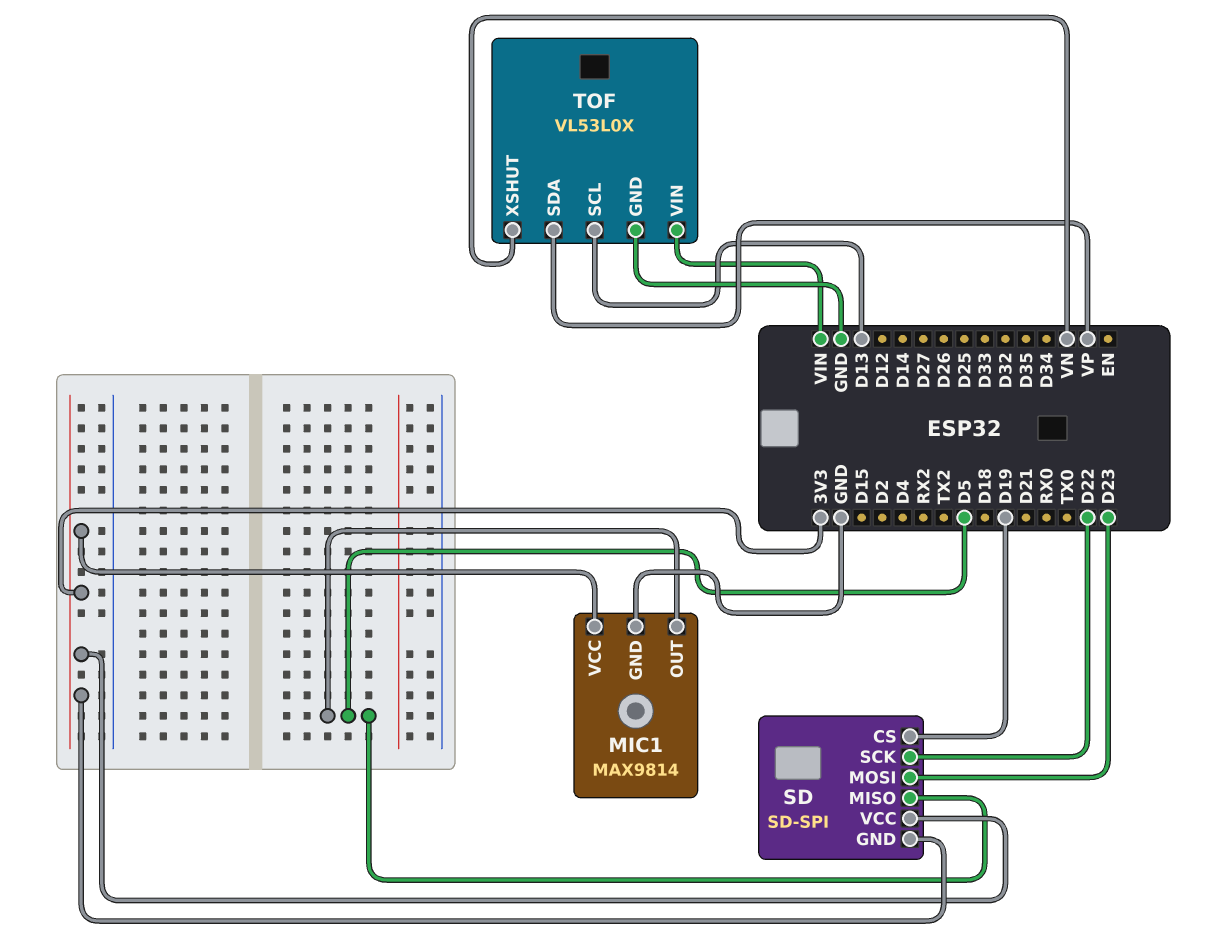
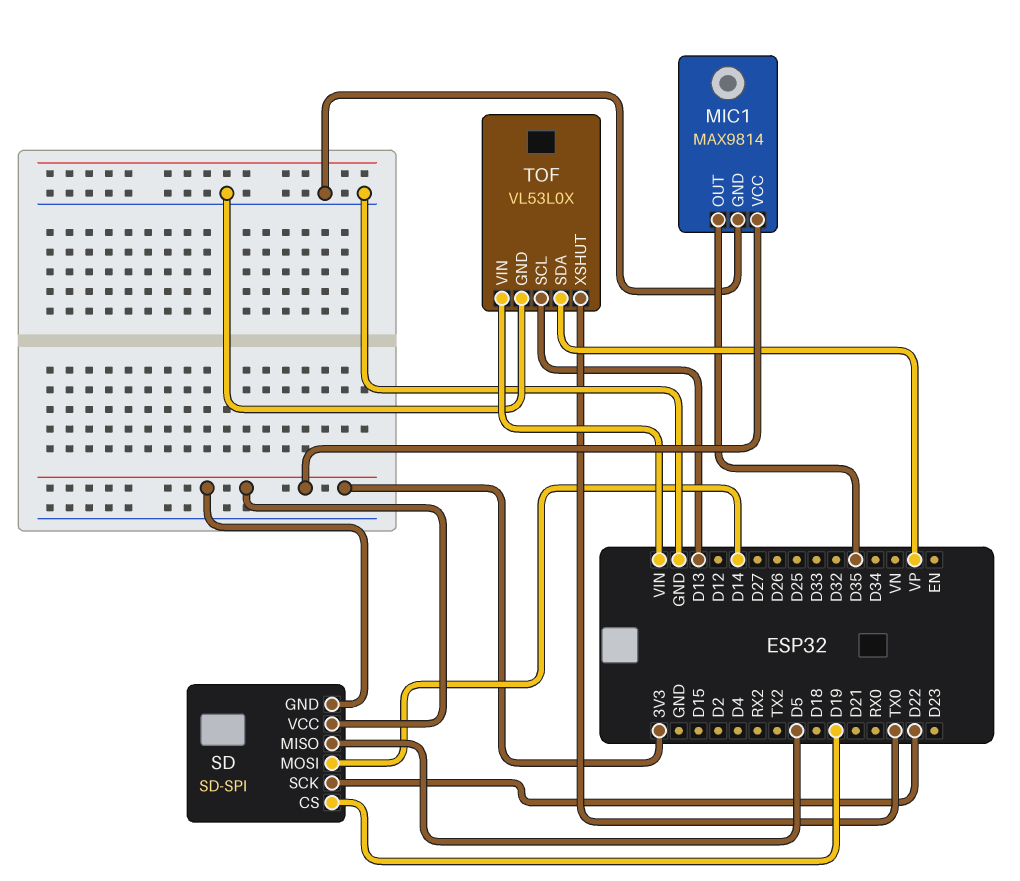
MIC1 pin OUT: D5 -> D35
SD pin MOSI: D23 -> D14
TOF pin XSHUT: VN -> TX0

